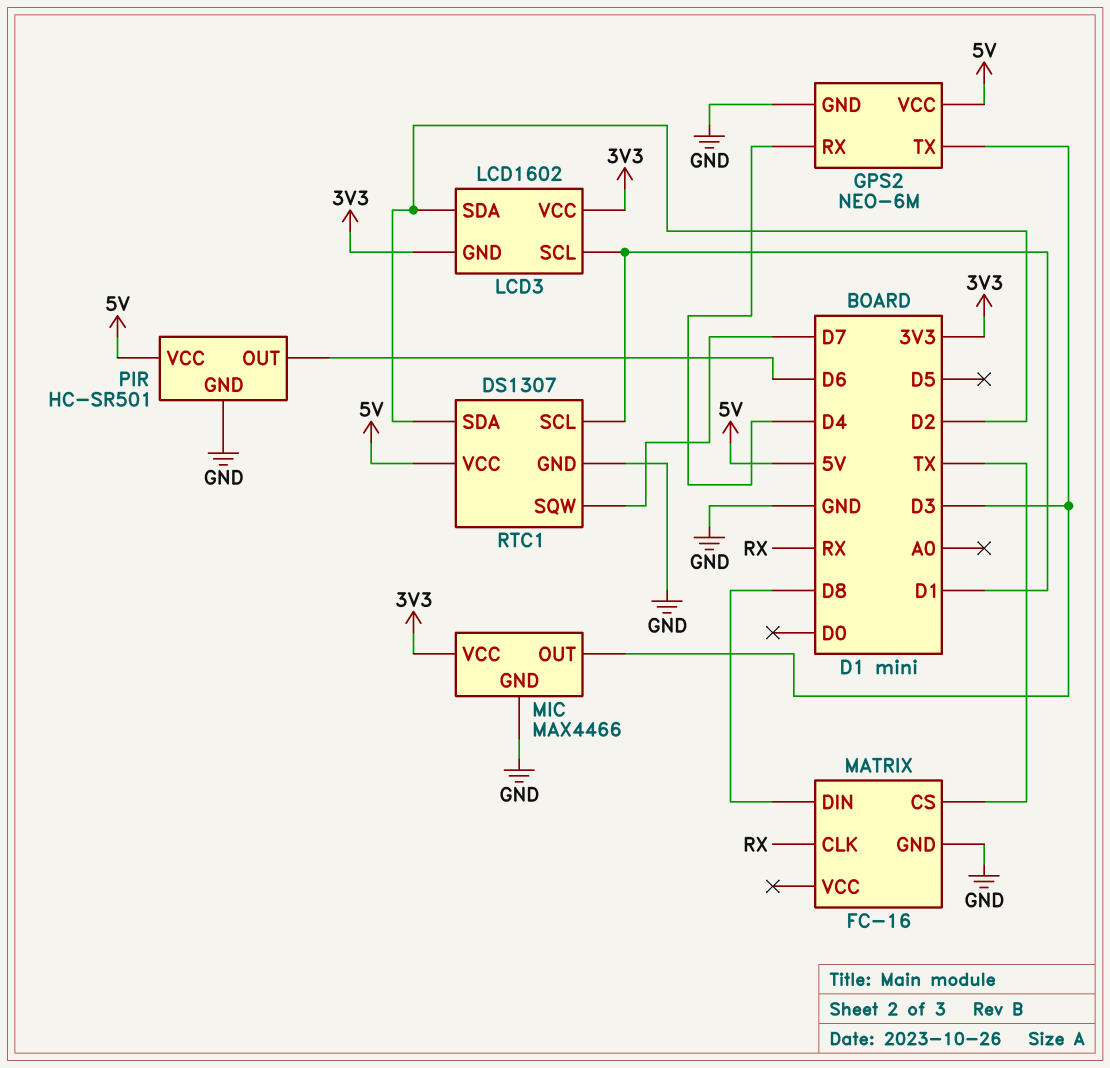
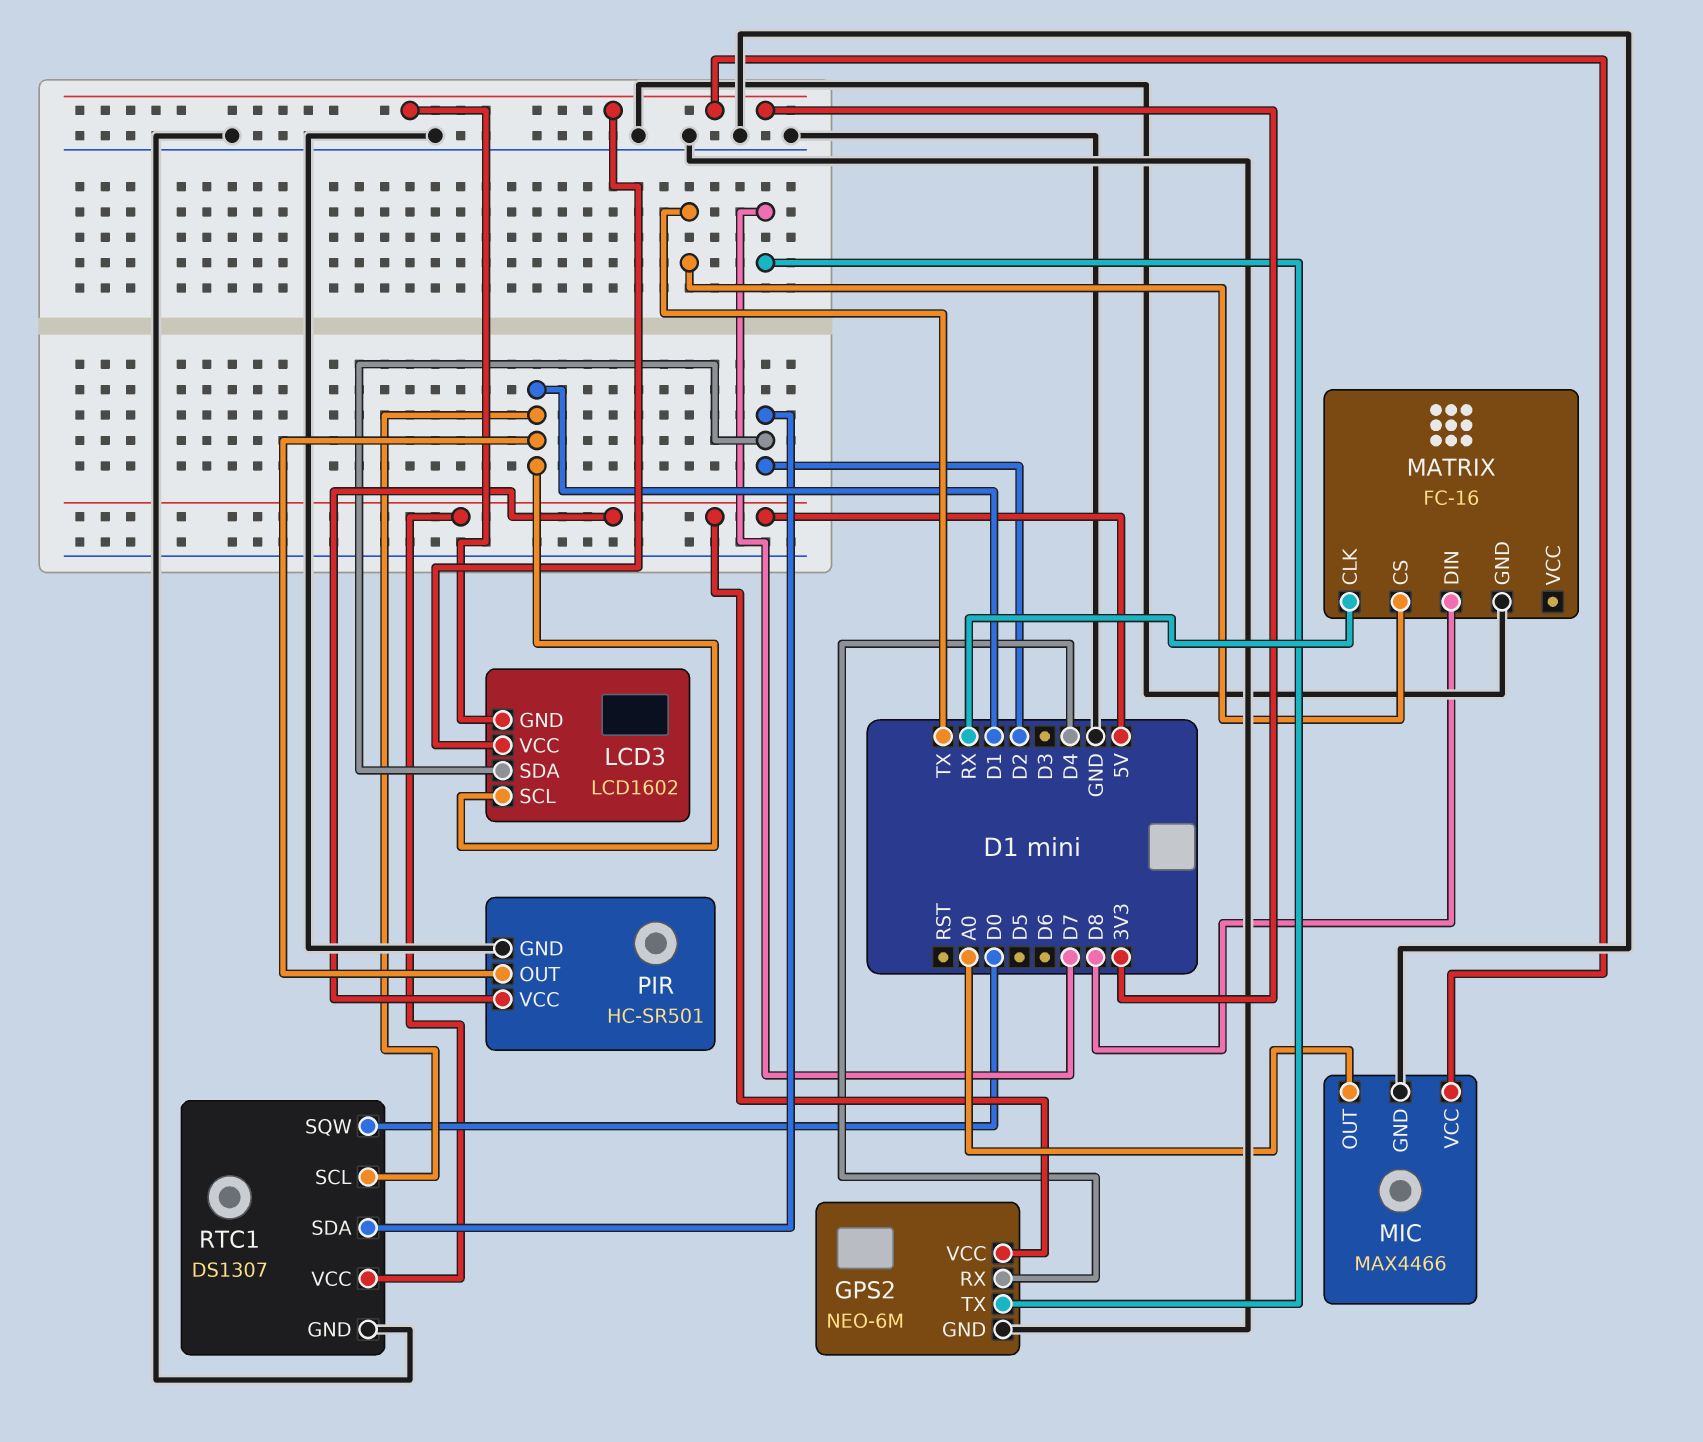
GPS2 pin TX: D3 -> D7
MIC pin OUT: D3 -> A0
PIR pin OUT: D6 -> D1
RTC1 pin SQW: D7 -> D0

